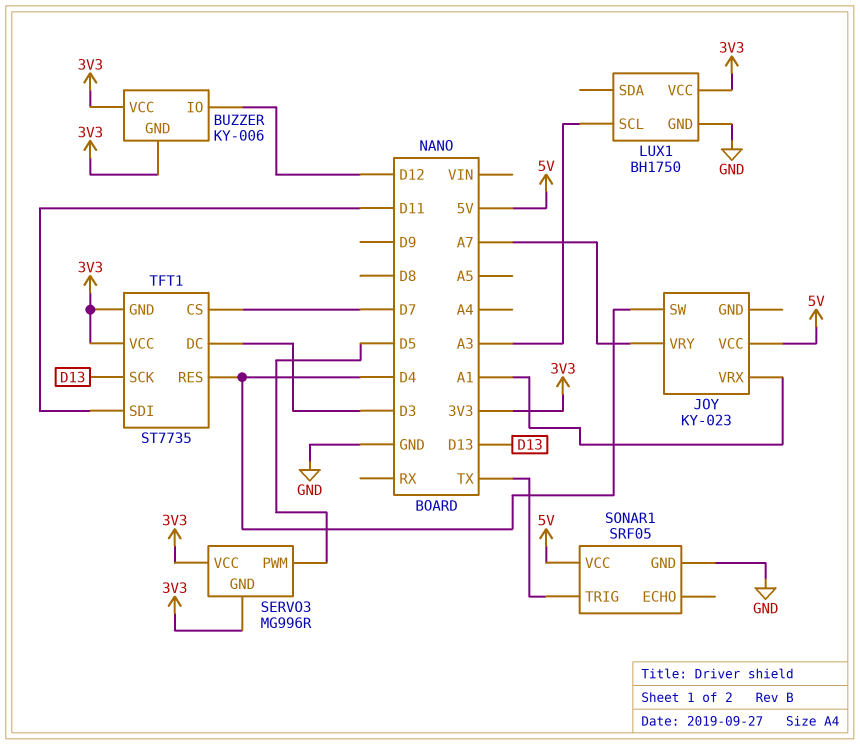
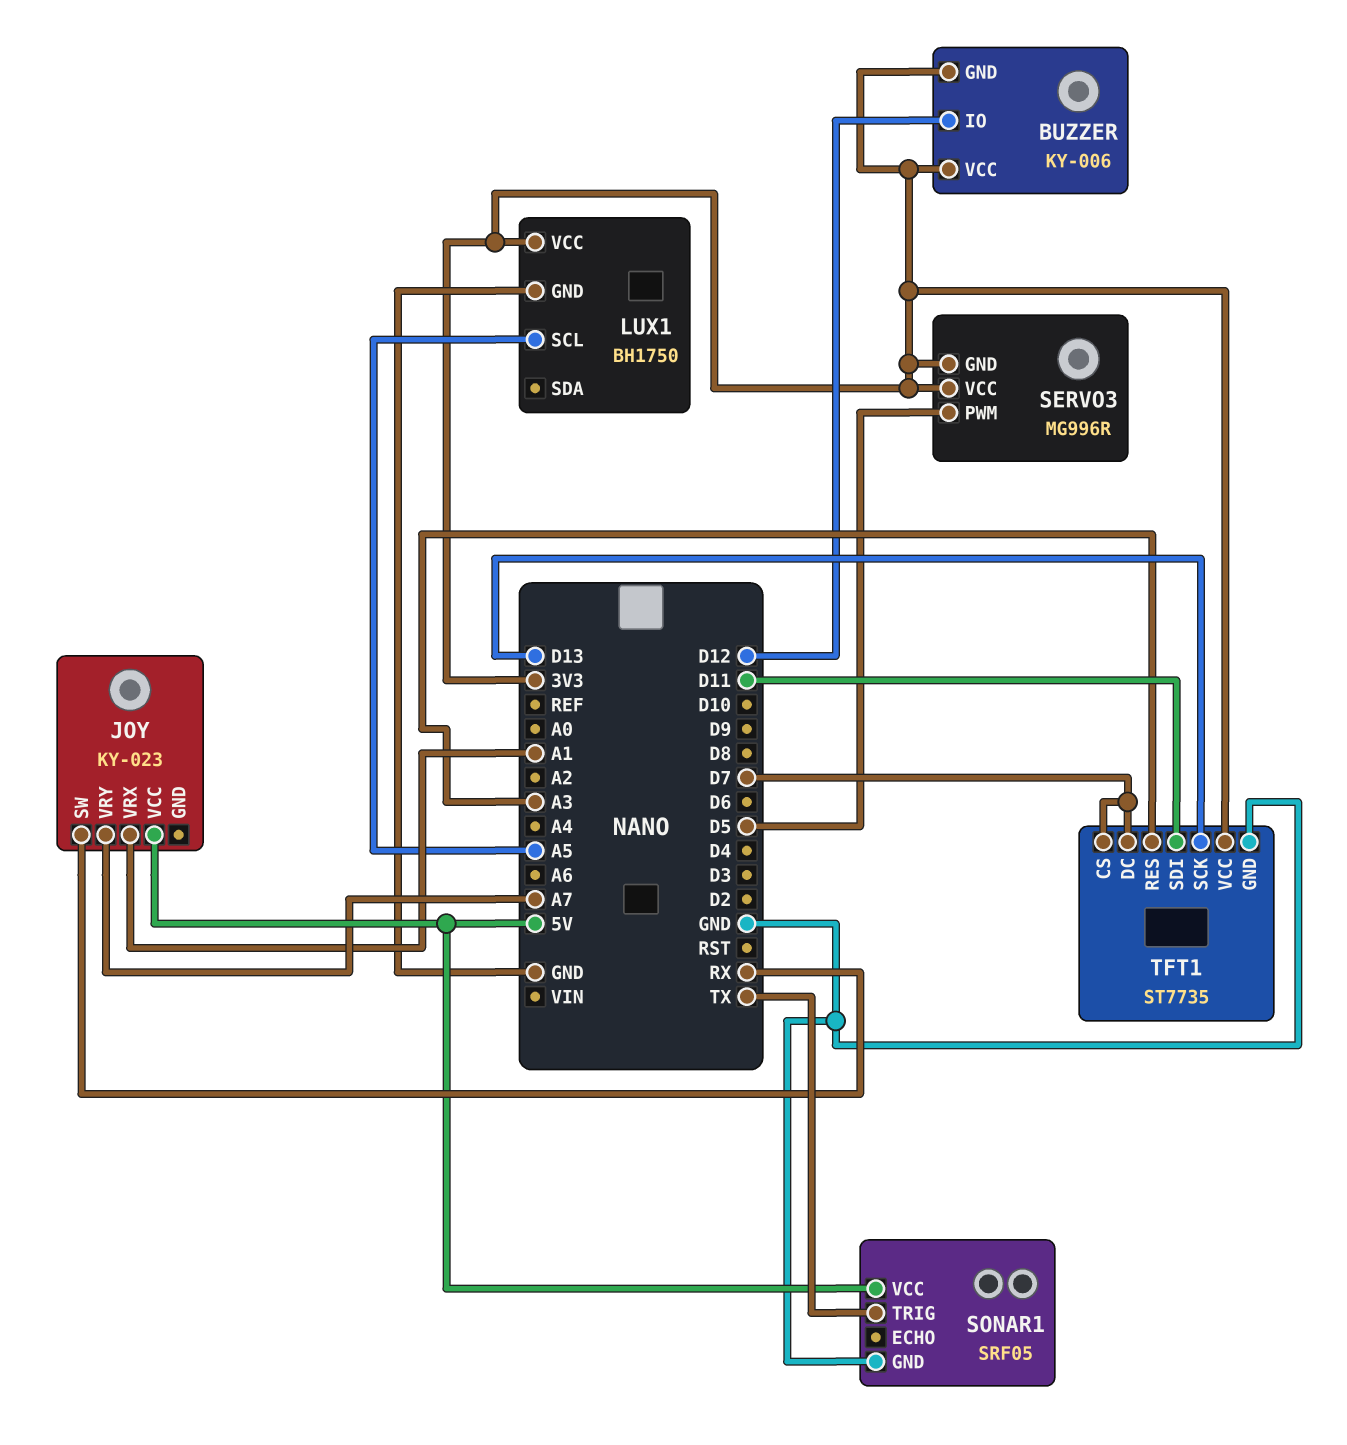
JOY pin SW: D4 -> RX
LUX1 pin SCL: A3 -> A5
TFT1 pin DC: D3 -> D7
TFT1 pin GND: 3V3 -> GND
TFT1 pin RES: D4 -> A3

